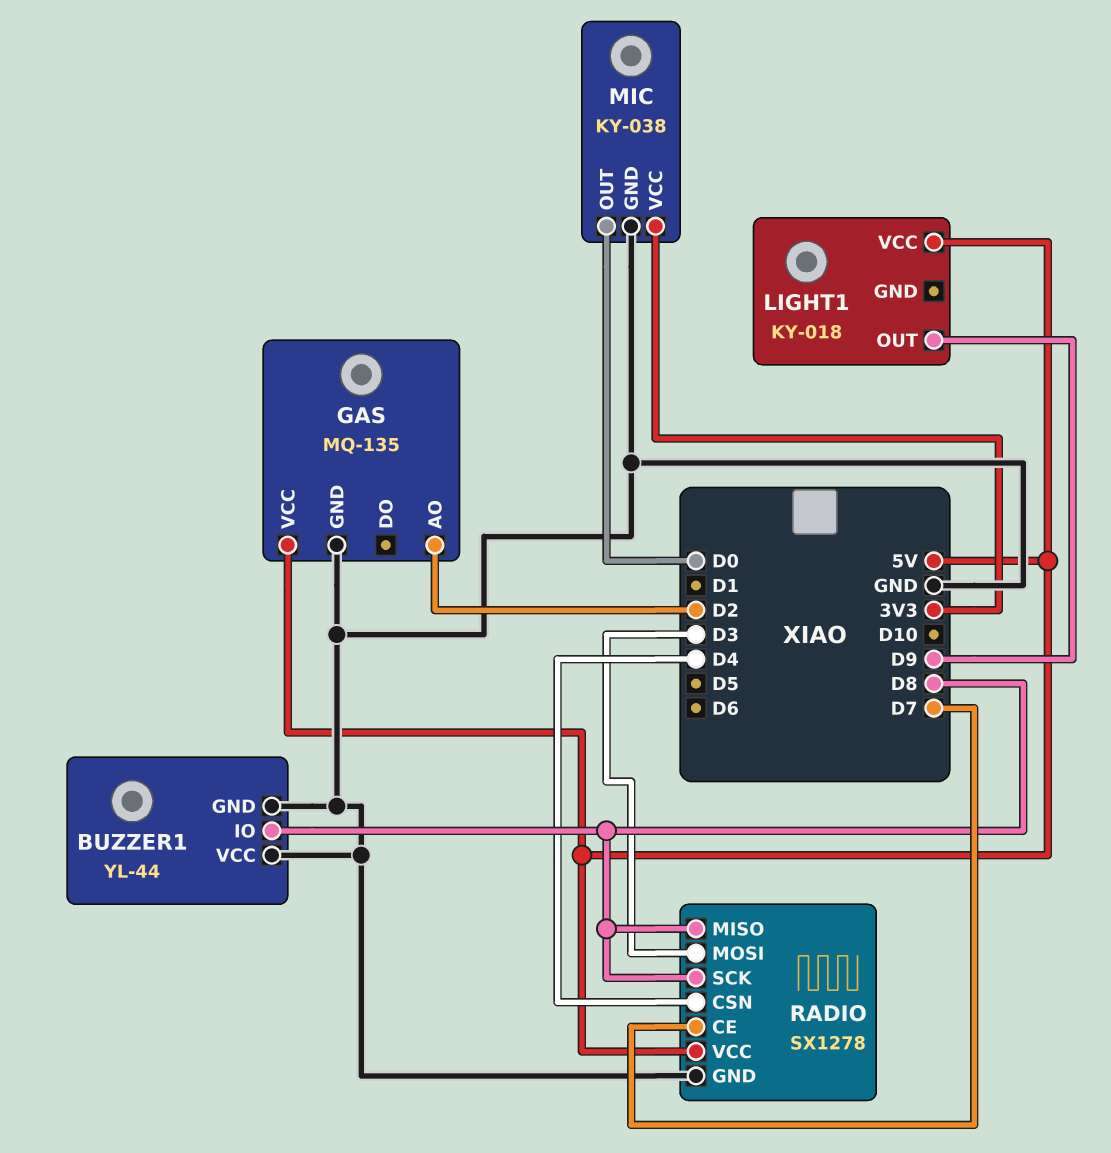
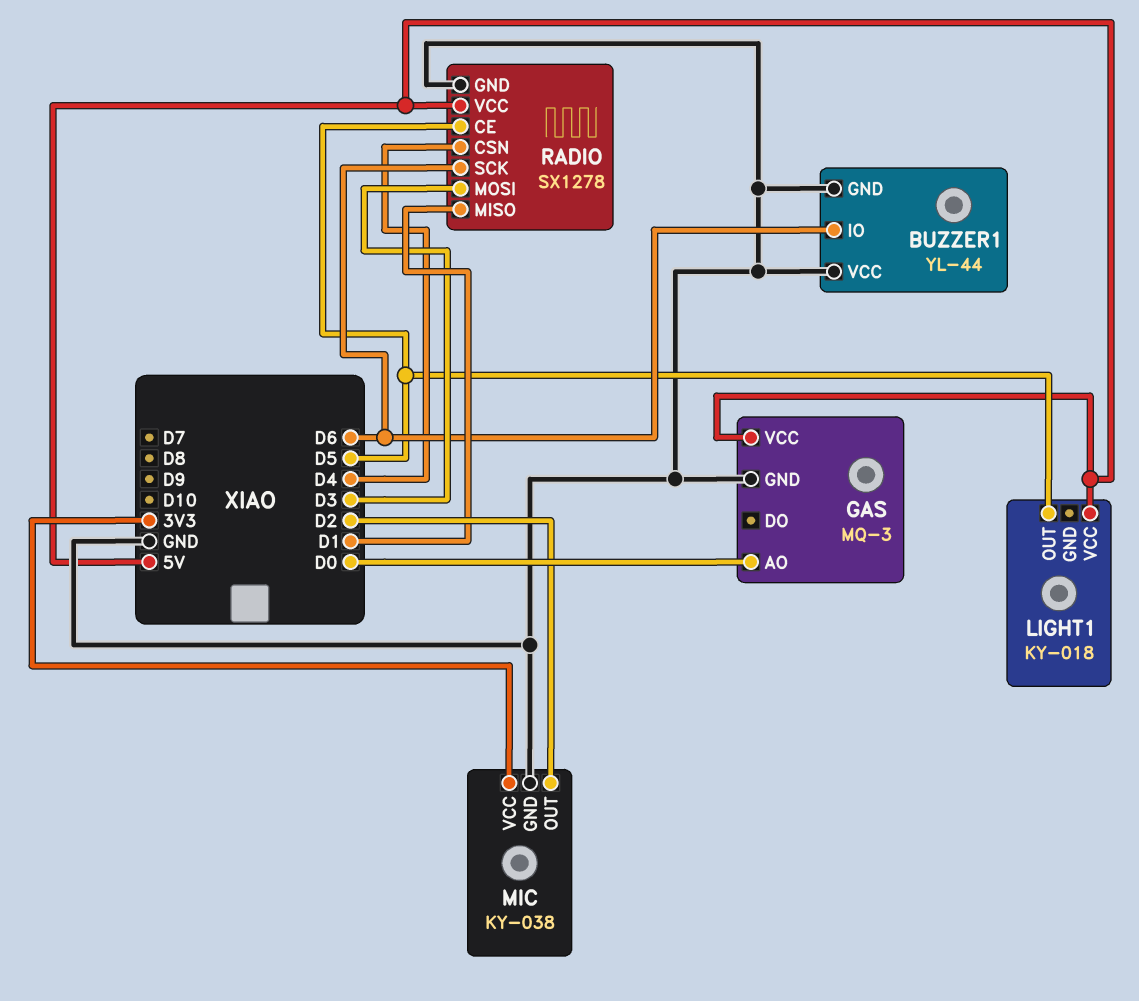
BUZZER1 pin IO: D8 -> D6
GAS: MQ-135 -> MQ-3
GAS pin AO: D2 -> D0
LIGHT1 pin OUT: D9 -> D5
MIC pin OUT: D0 -> D2
RADIO pin CE: D7 -> D5
RADIO pin MISO: D8 -> D1
RADIO pin SCK: D8 -> D6

